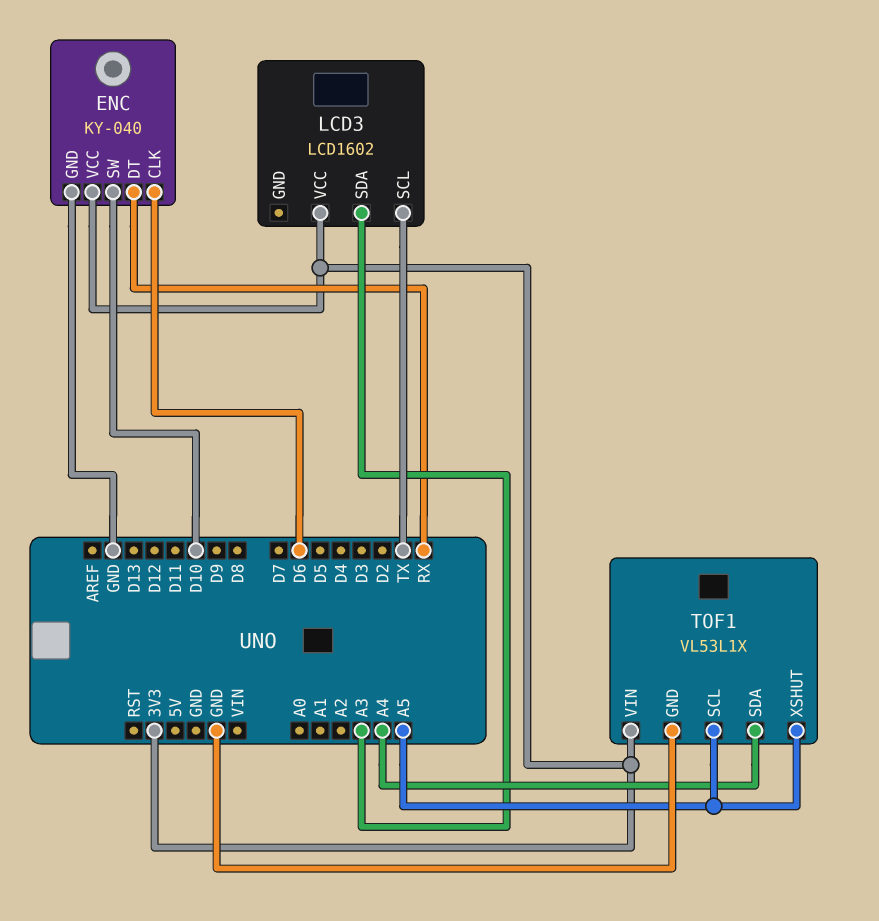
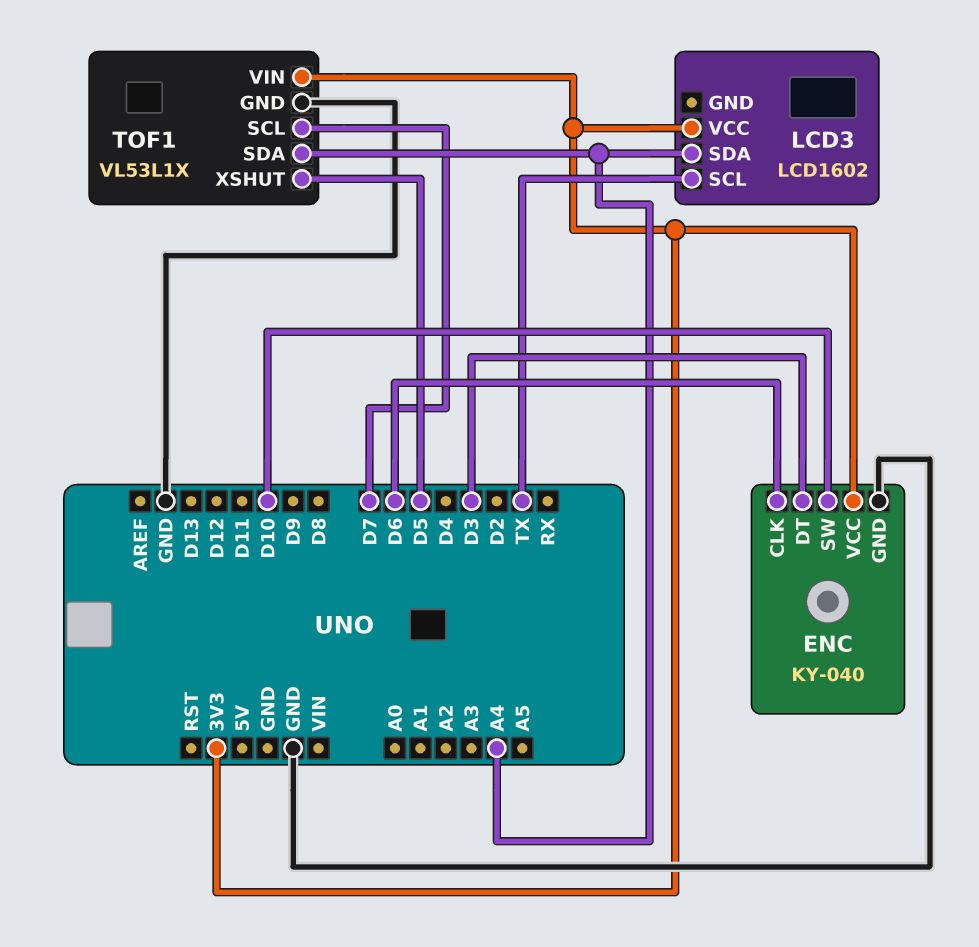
ENC pin DT: RX -> D3
LCD3 pin SDA: A3 -> A4
TOF1 pin SCL: A5 -> D7
TOF1 pin XSHUT: A5 -> D5

